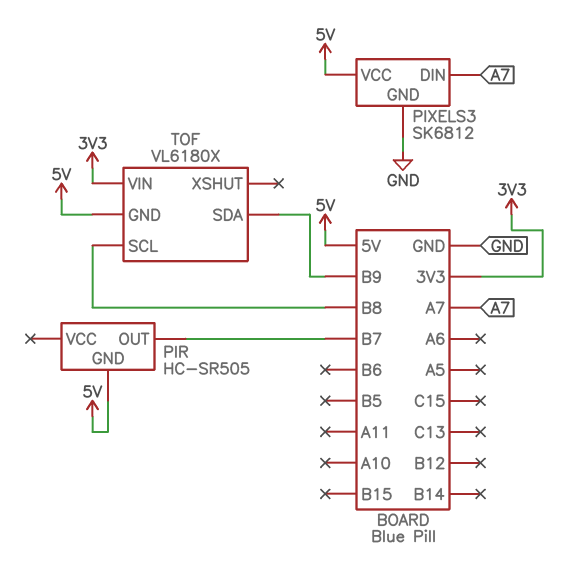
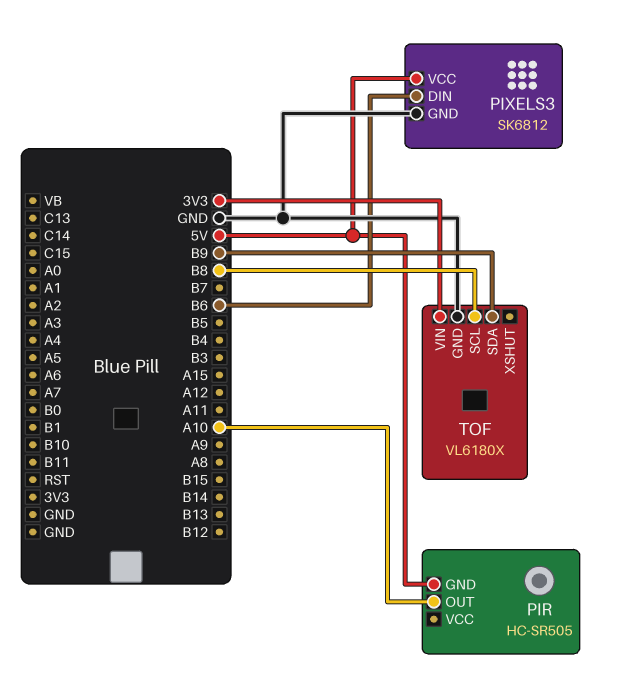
PIR pin OUT: B7 -> A10
PIXELS3 pin DIN: A7 -> B6
TOF pin GND: 5V -> GND

